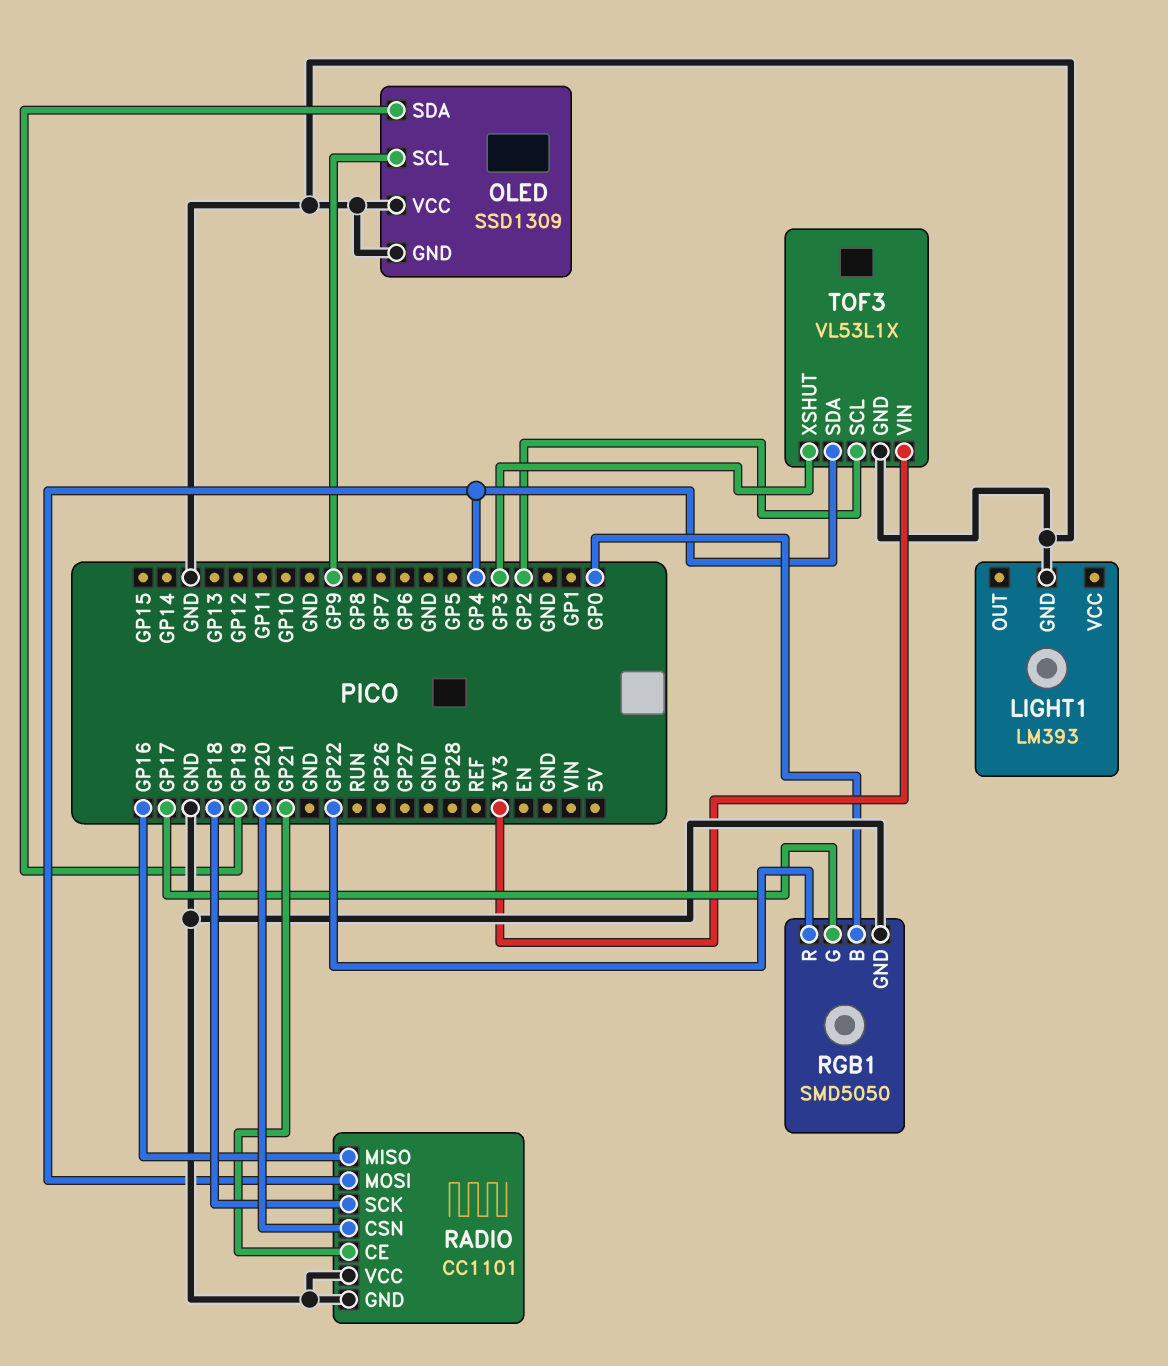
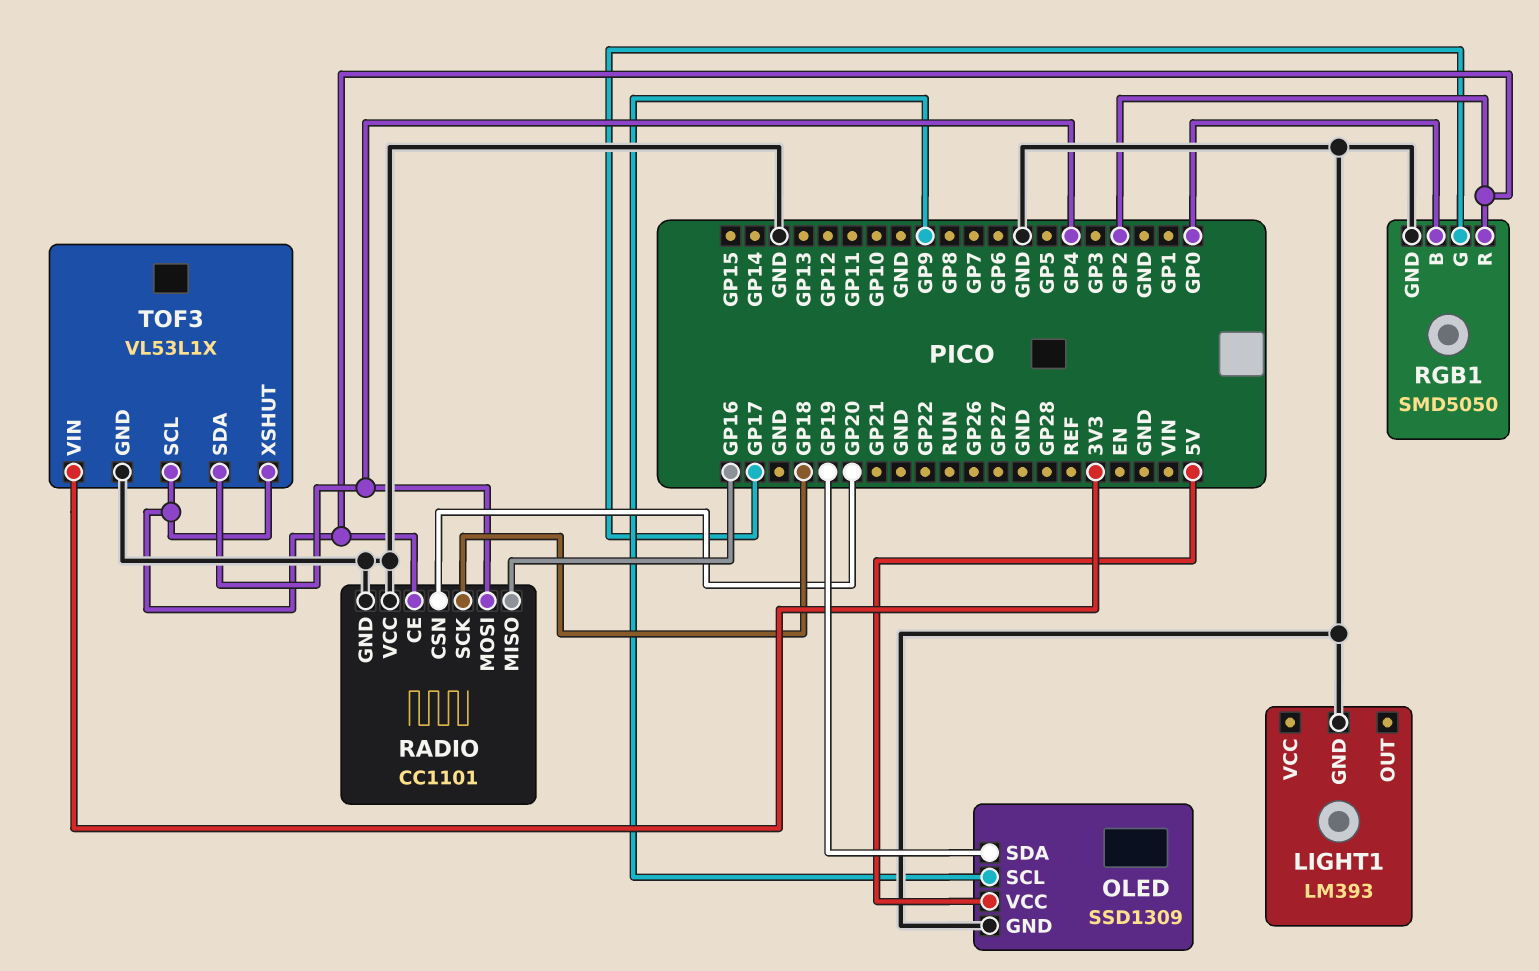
OLED pin VCC: GND -> 5V
RADIO pin CE: GP21 -> GP2
RGB1 pin R: GP22 -> GP2
TOF3 pin XSHUT: GP3 -> GP2

